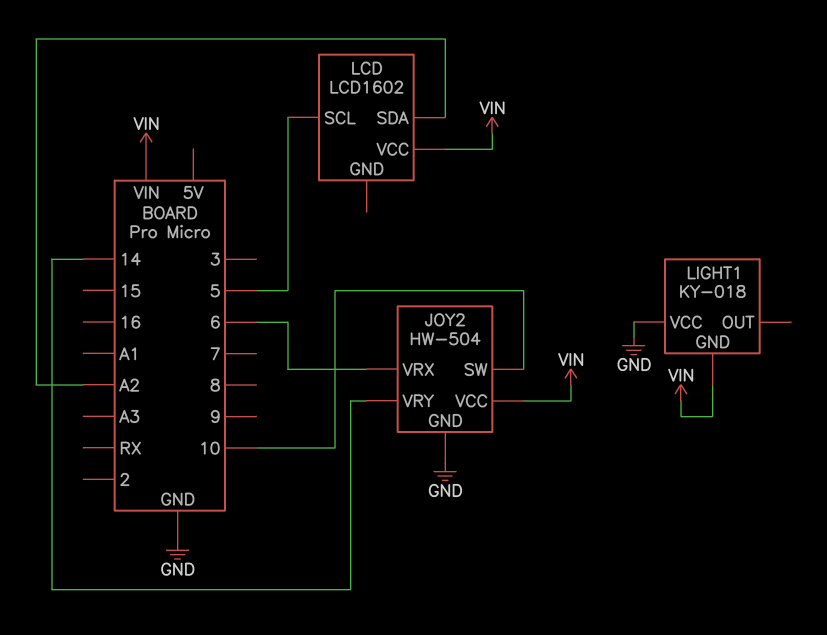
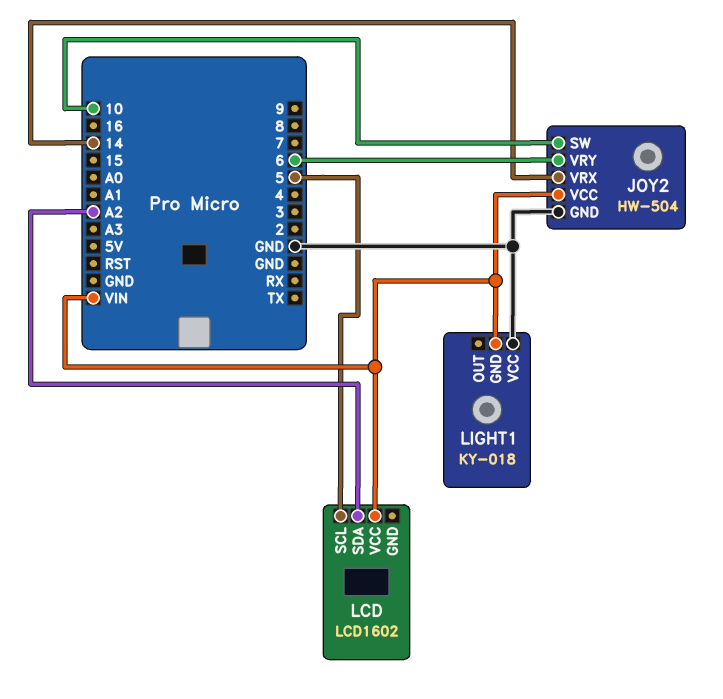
JOY2 pin VRX: 6 -> 14
JOY2 pin VRY: 14 -> 6

